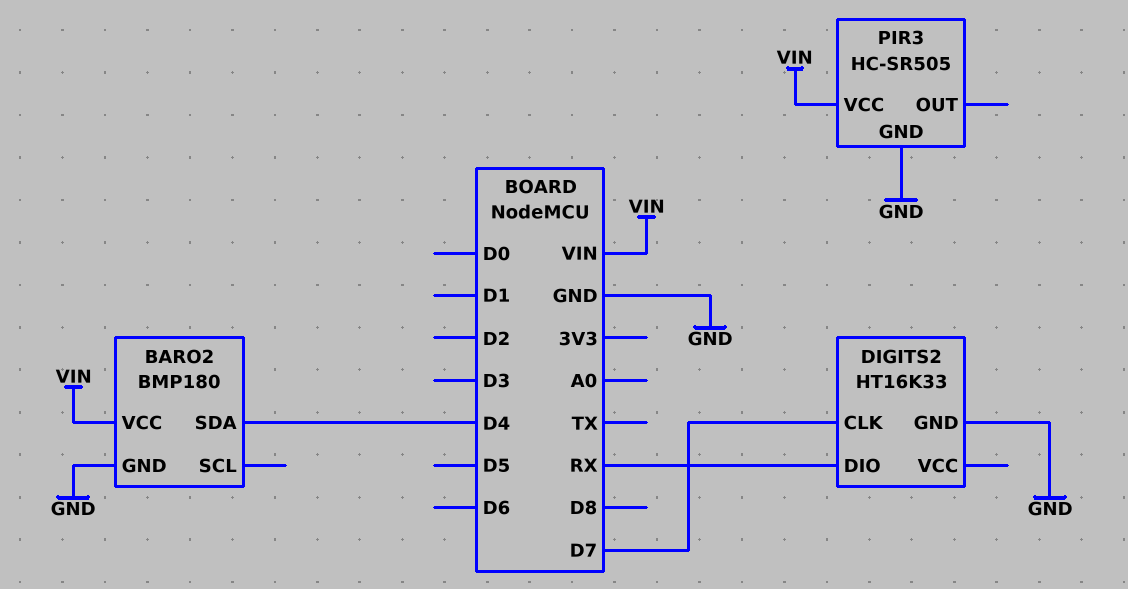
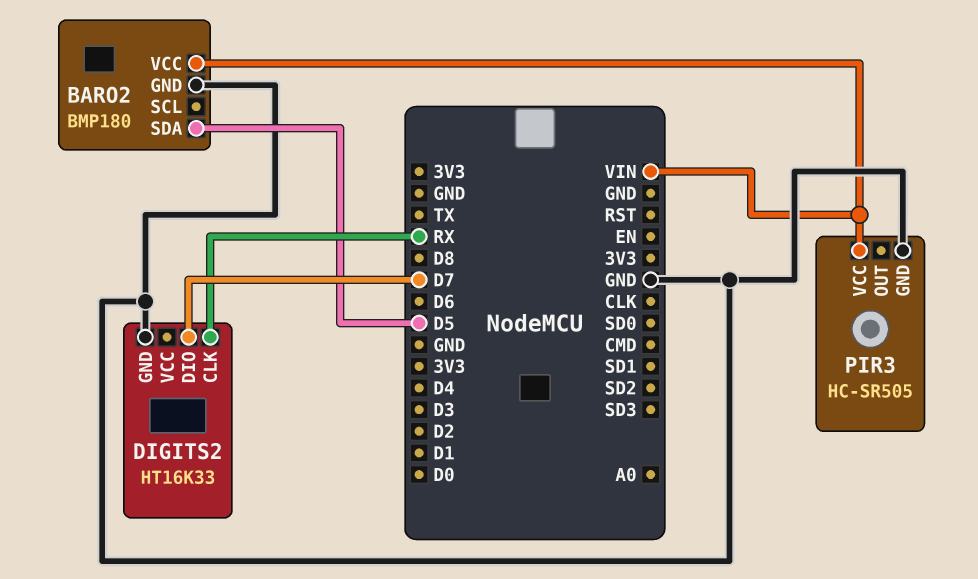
BARO2 pin SDA: D4 -> D5
DIGITS2 pin CLK: D7 -> RX
DIGITS2 pin DIO: RX -> D7

